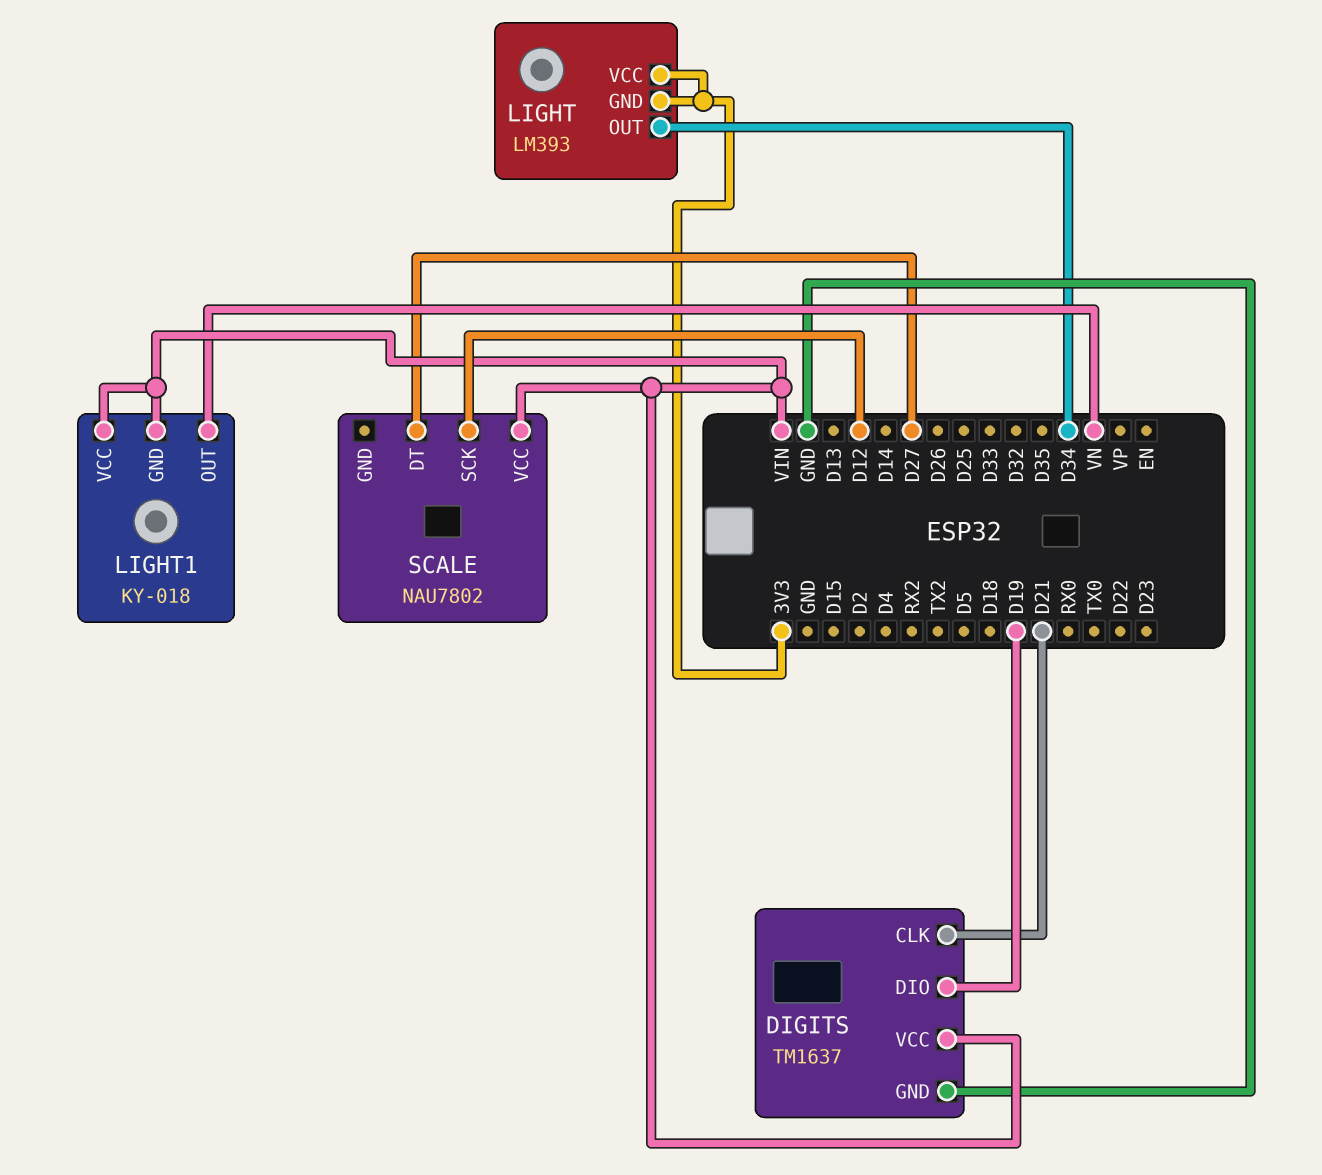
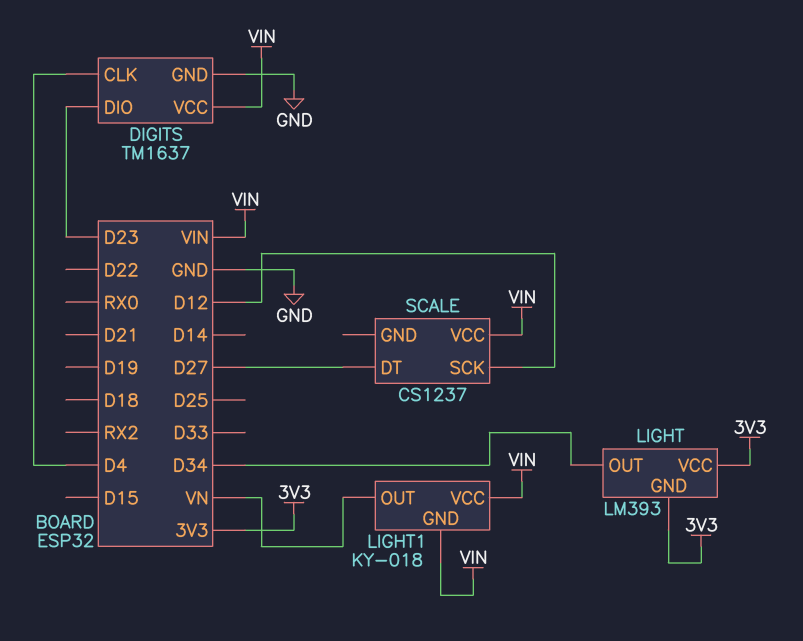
DIGITS pin CLK: D21 -> D4
DIGITS pin DIO: D19 -> D23
SCALE: NAU7802 -> CS1237

